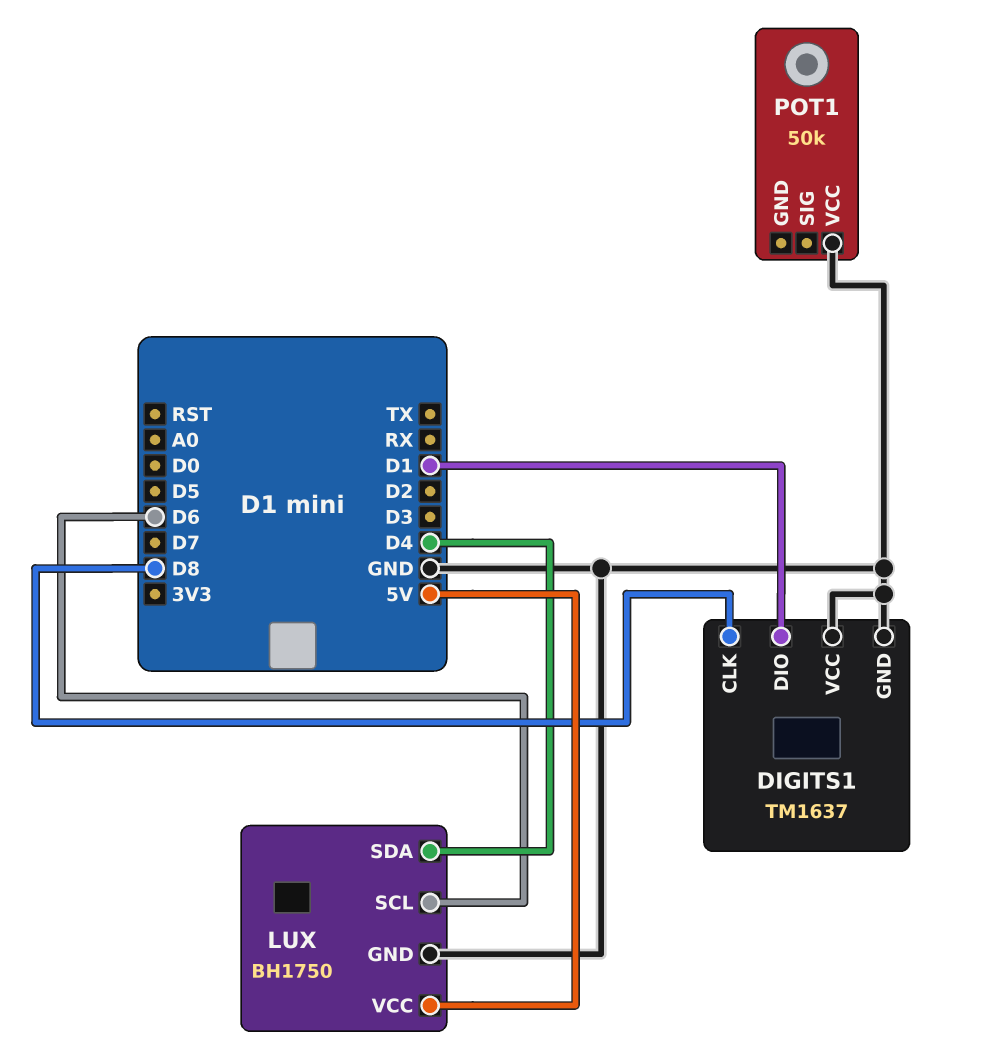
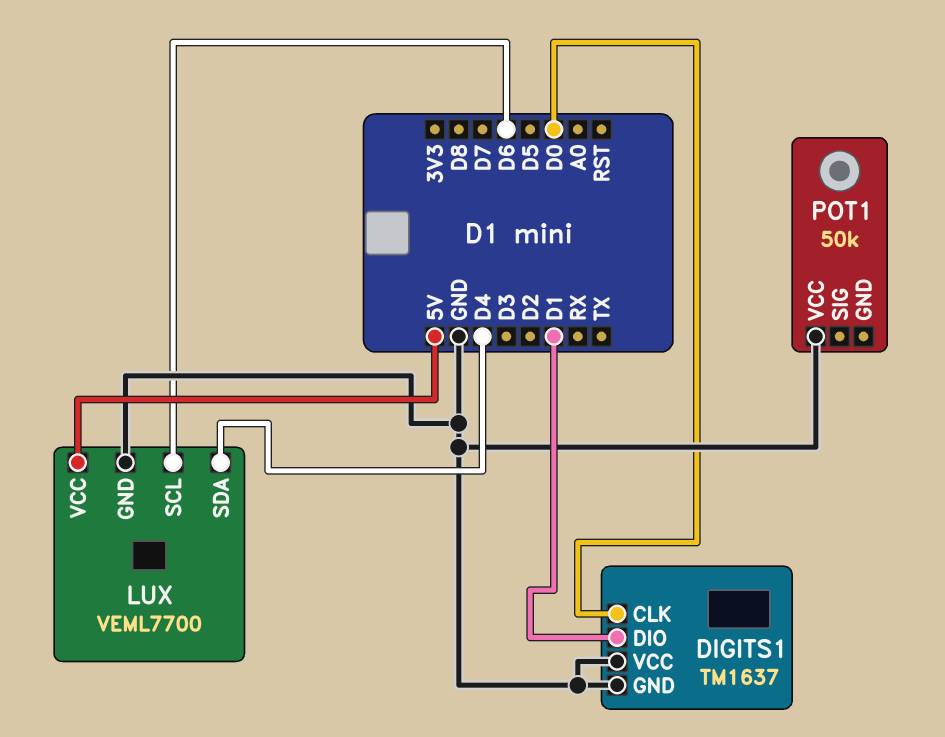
DIGITS1 pin CLK: D8 -> D0
LUX: BH1750 -> VEML7700

